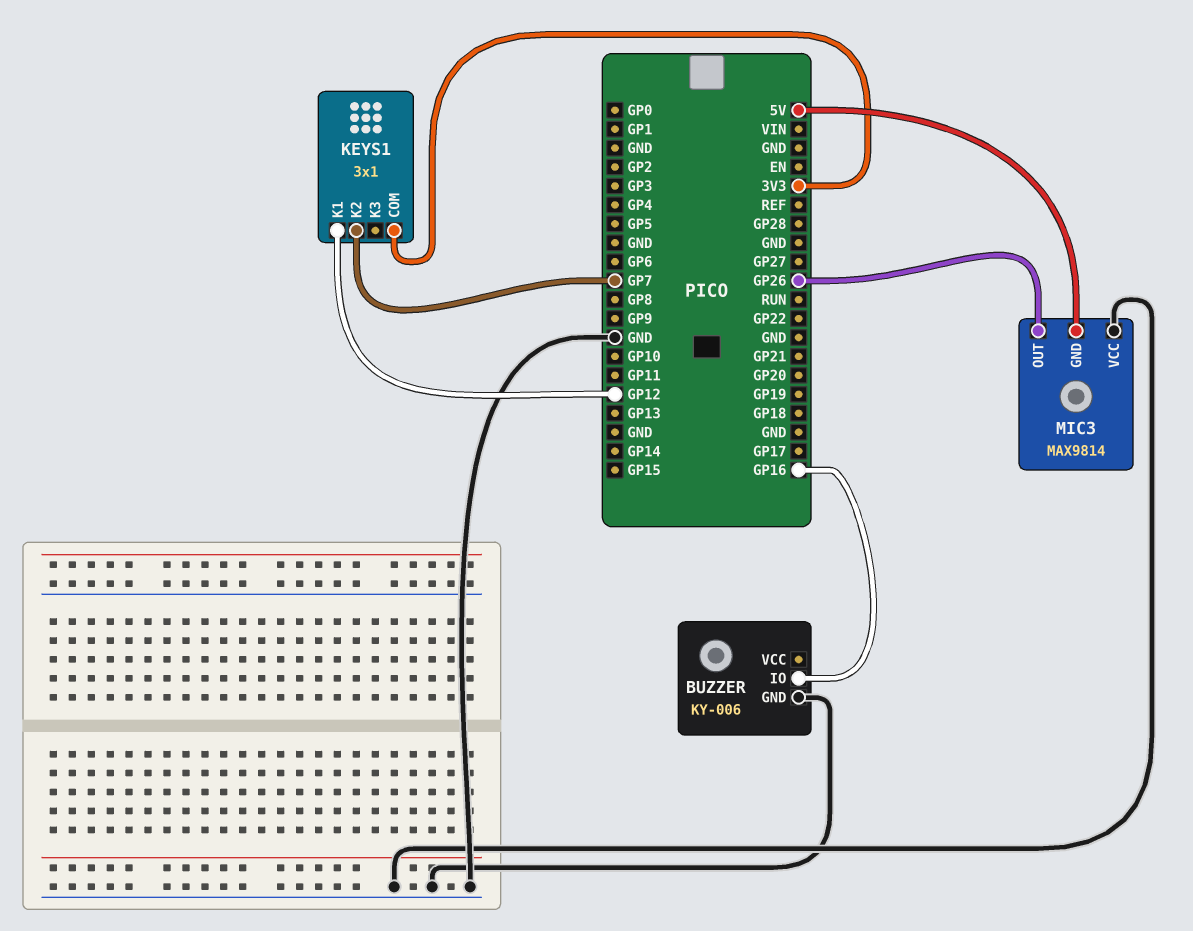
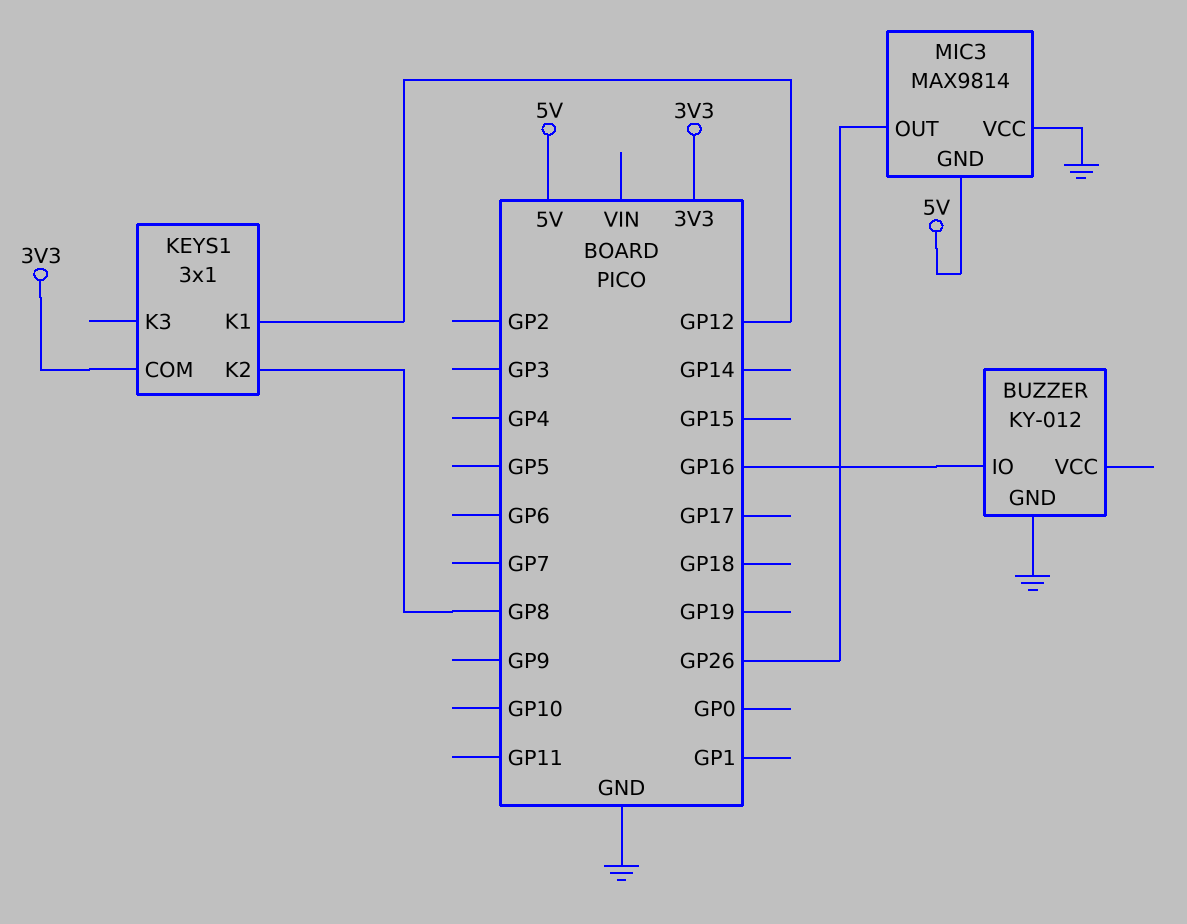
BUZZER: KY-006 -> KY-012
KEYS1 pin K2: GP7 -> GP8

